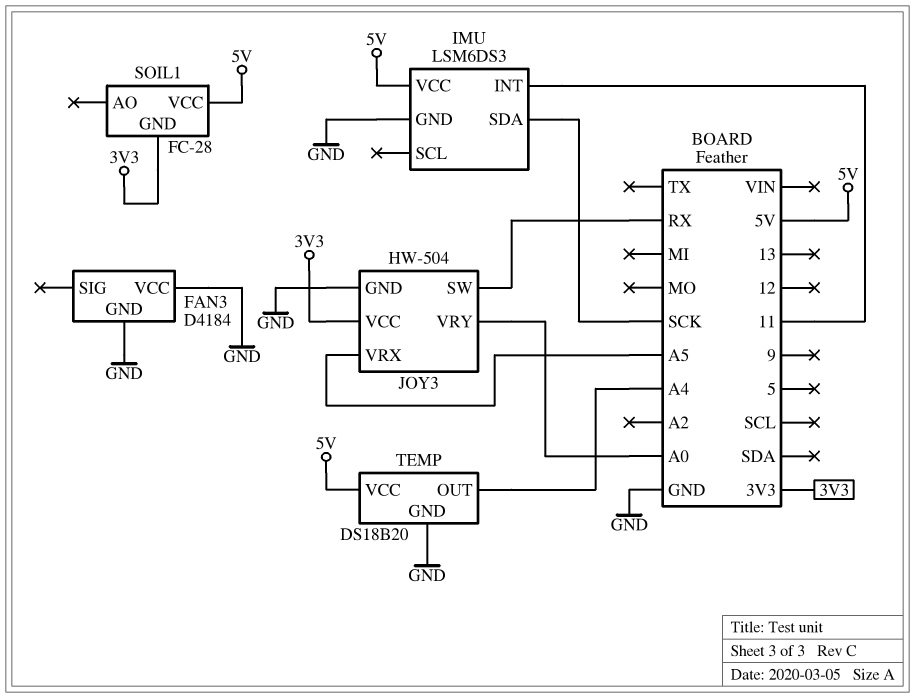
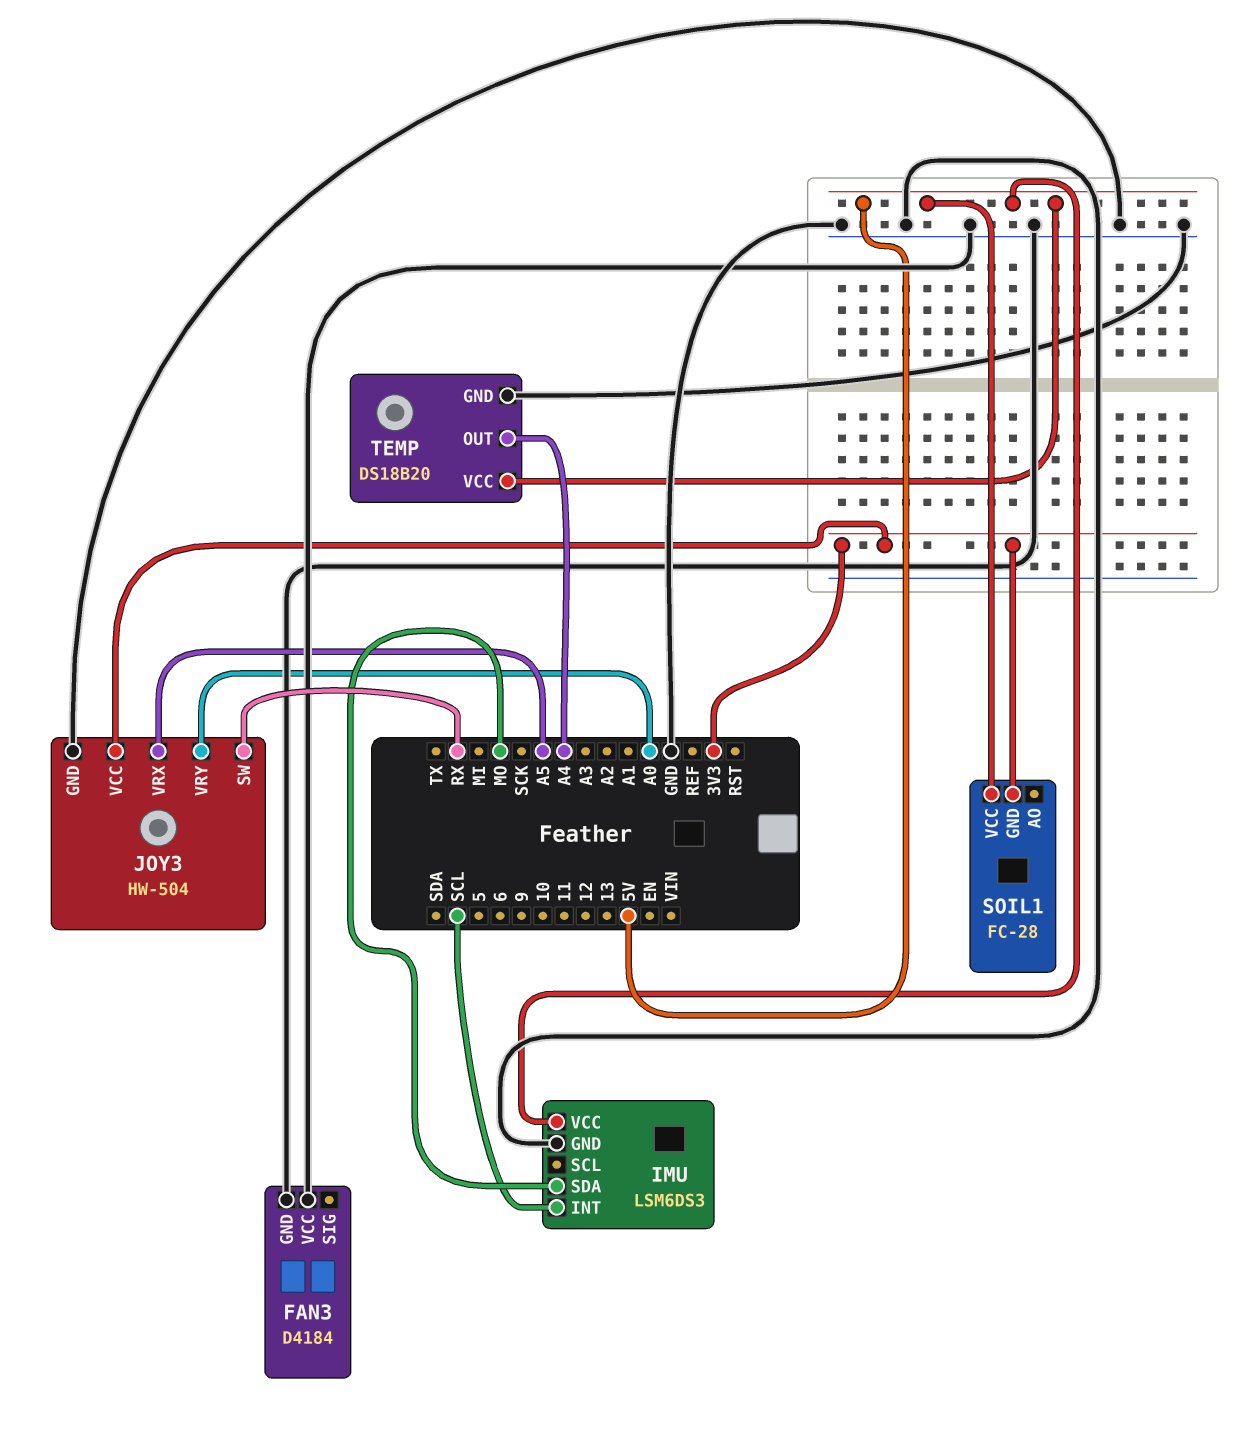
IMU pin INT: 11 -> SCL
IMU pin SDA: SCK -> MO

